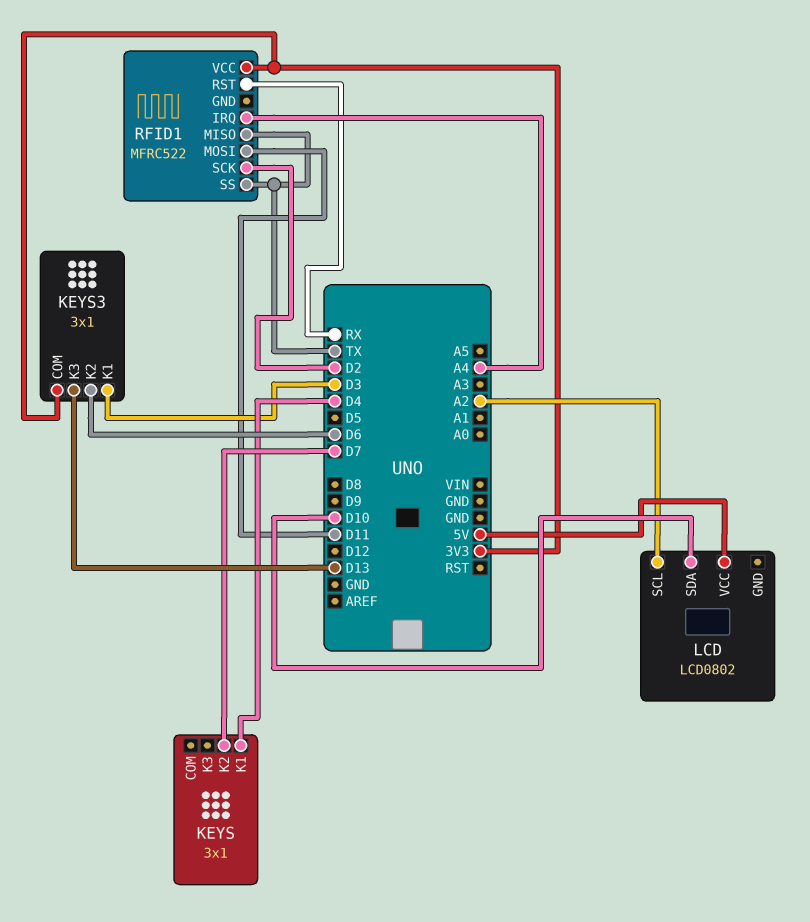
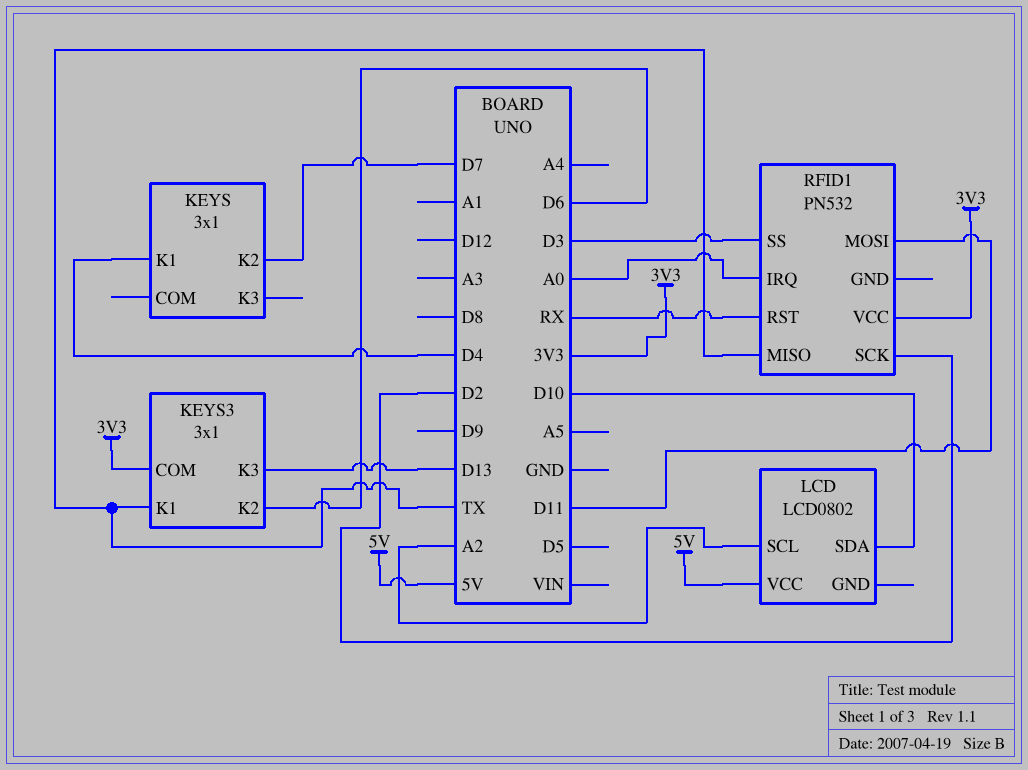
KEYS3 pin K1: D3 -> TX
RFID1: MFRC522 -> PN532
RFID1 pin IRQ: A4 -> A0
RFID1 pin SS: TX -> D3

